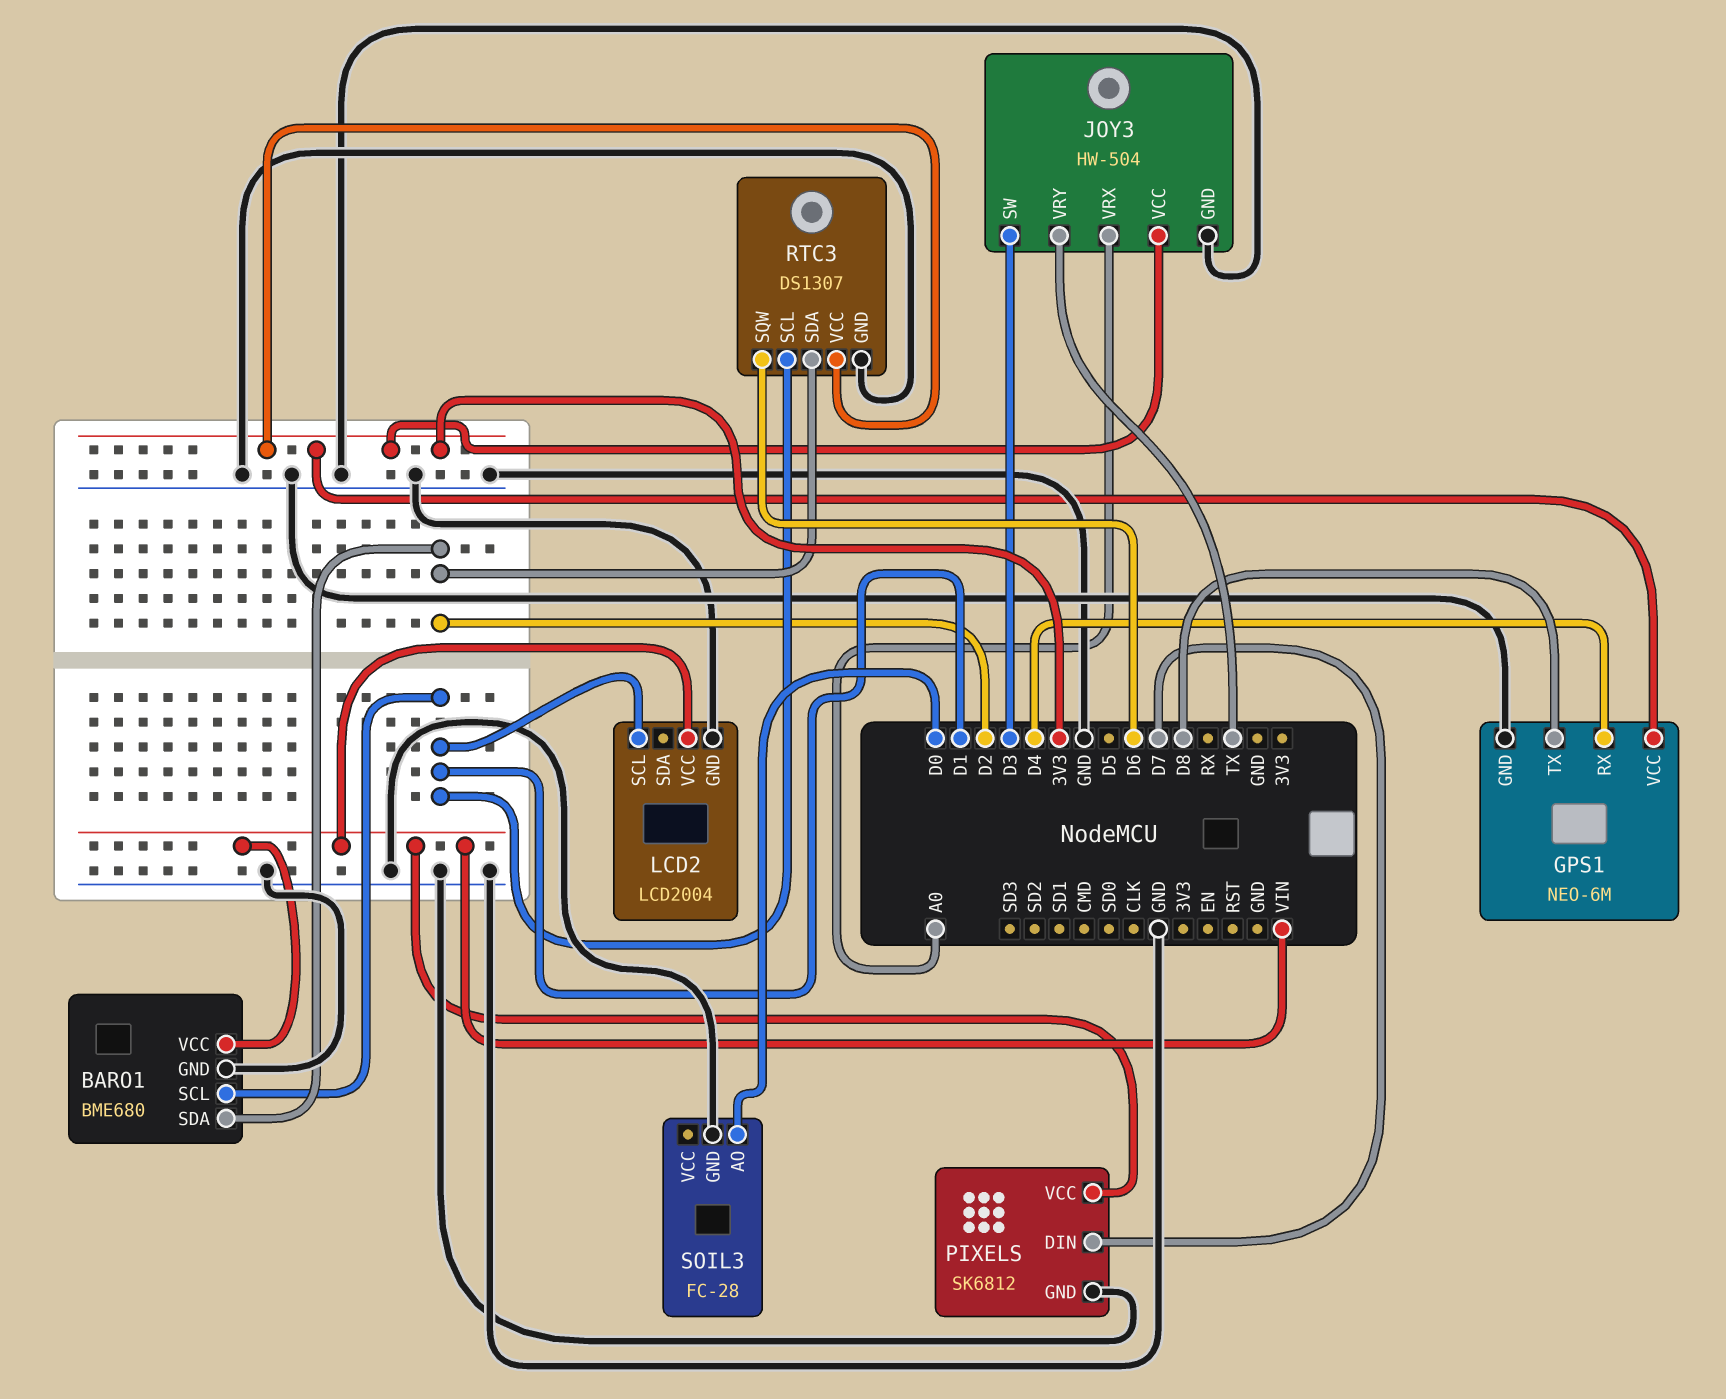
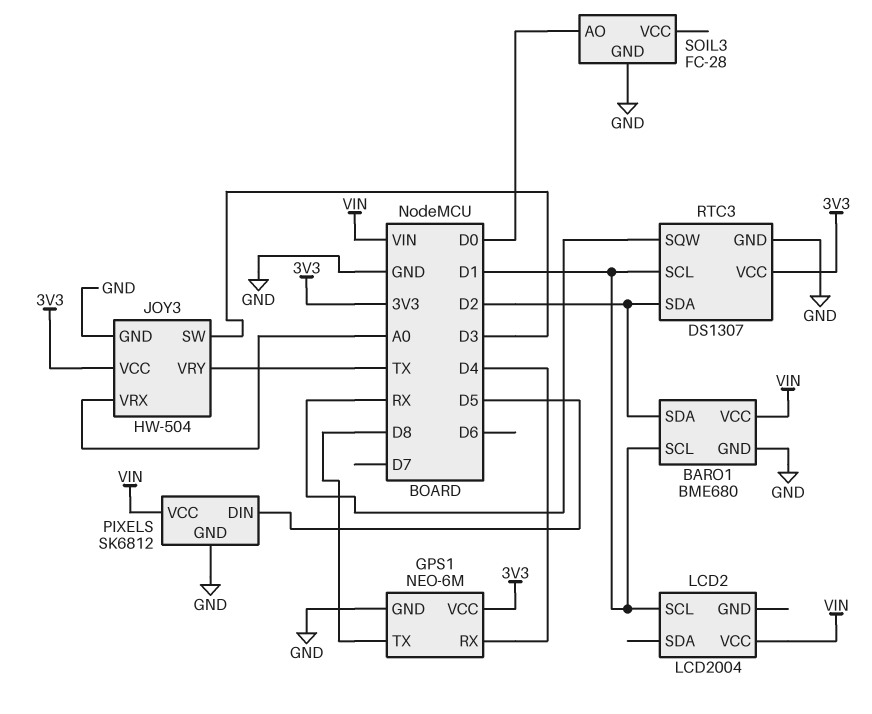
LCD2 pin GND: GND -> none
PIXELS pin DIN: D7 -> D5
RTC3 pin SQW: D6 -> RX

